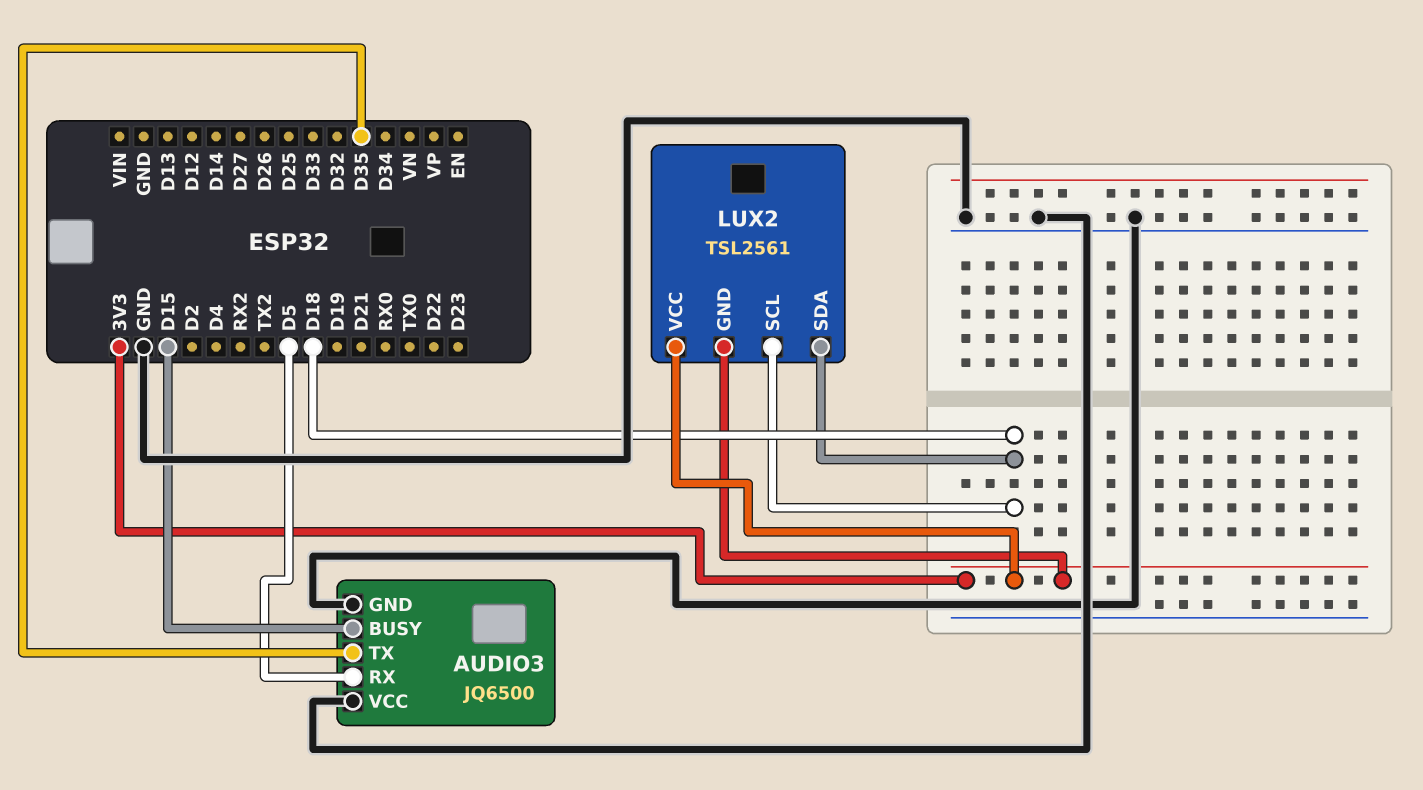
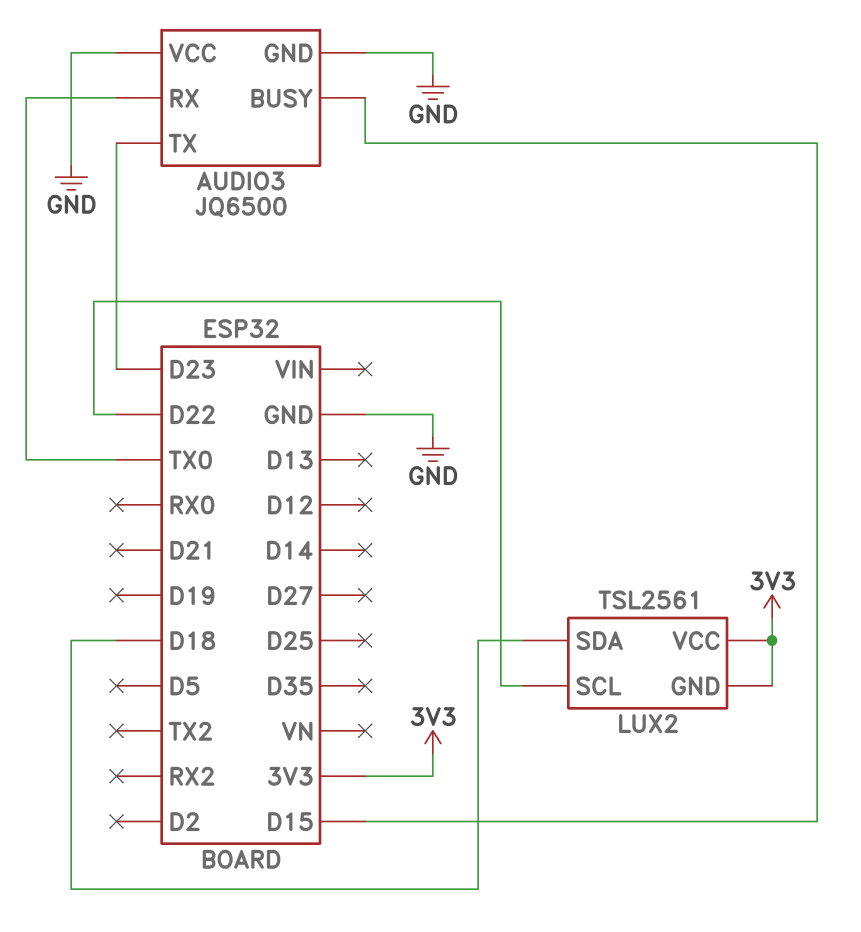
AUDIO3 pin RX: D5 -> TX0
AUDIO3 pin TX: D35 -> D23
LUX2 pin SCL: D18 -> D22

